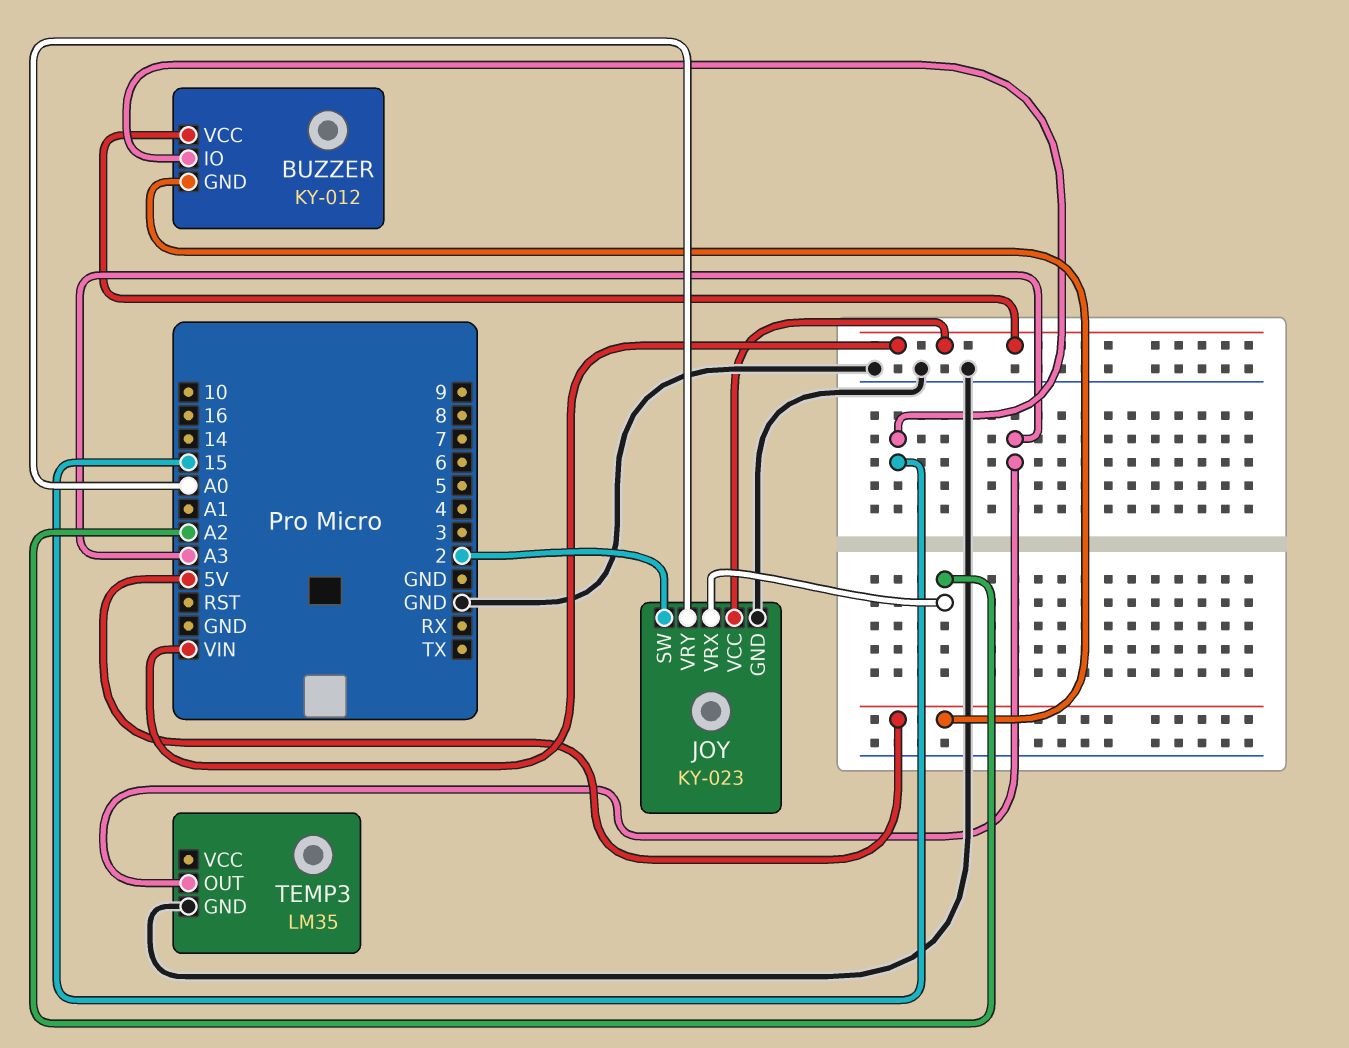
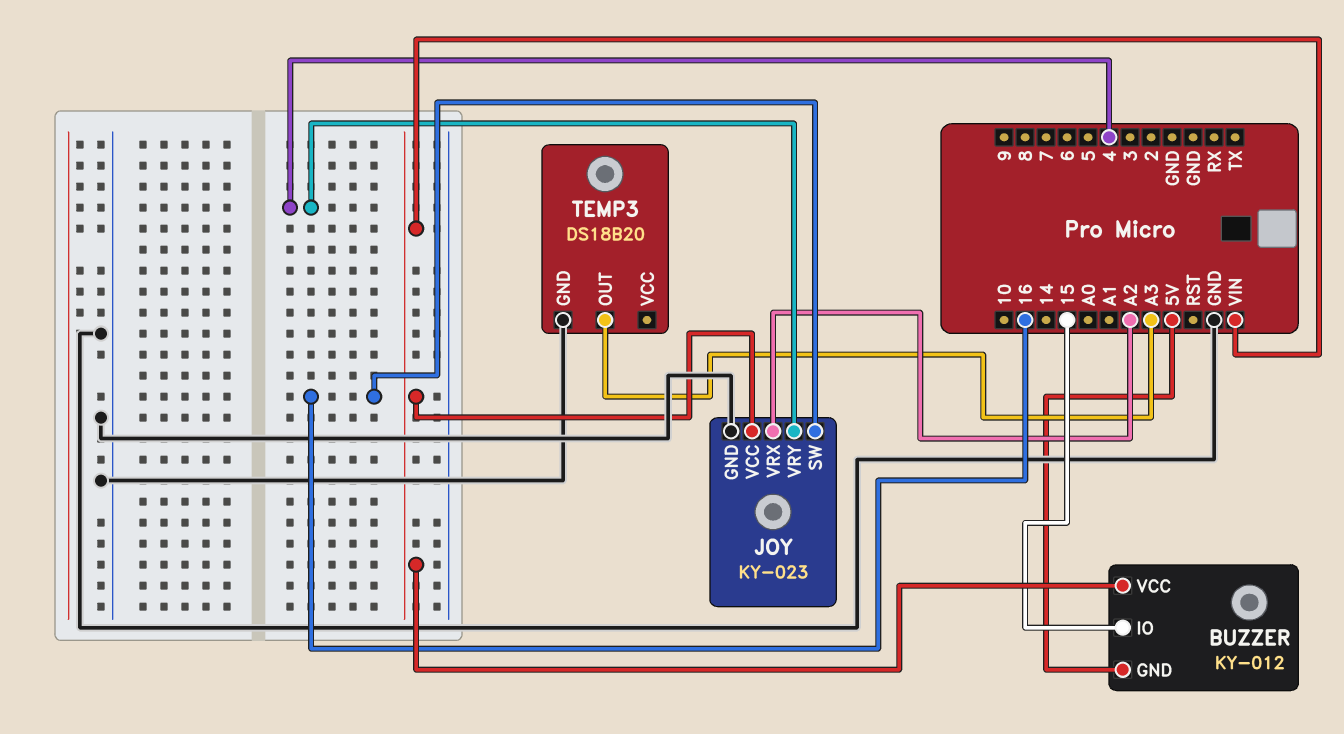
JOY pin SW: 2 -> 16
JOY pin VRY: A0 -> 4
TEMP3: LM35 -> DS18B20

